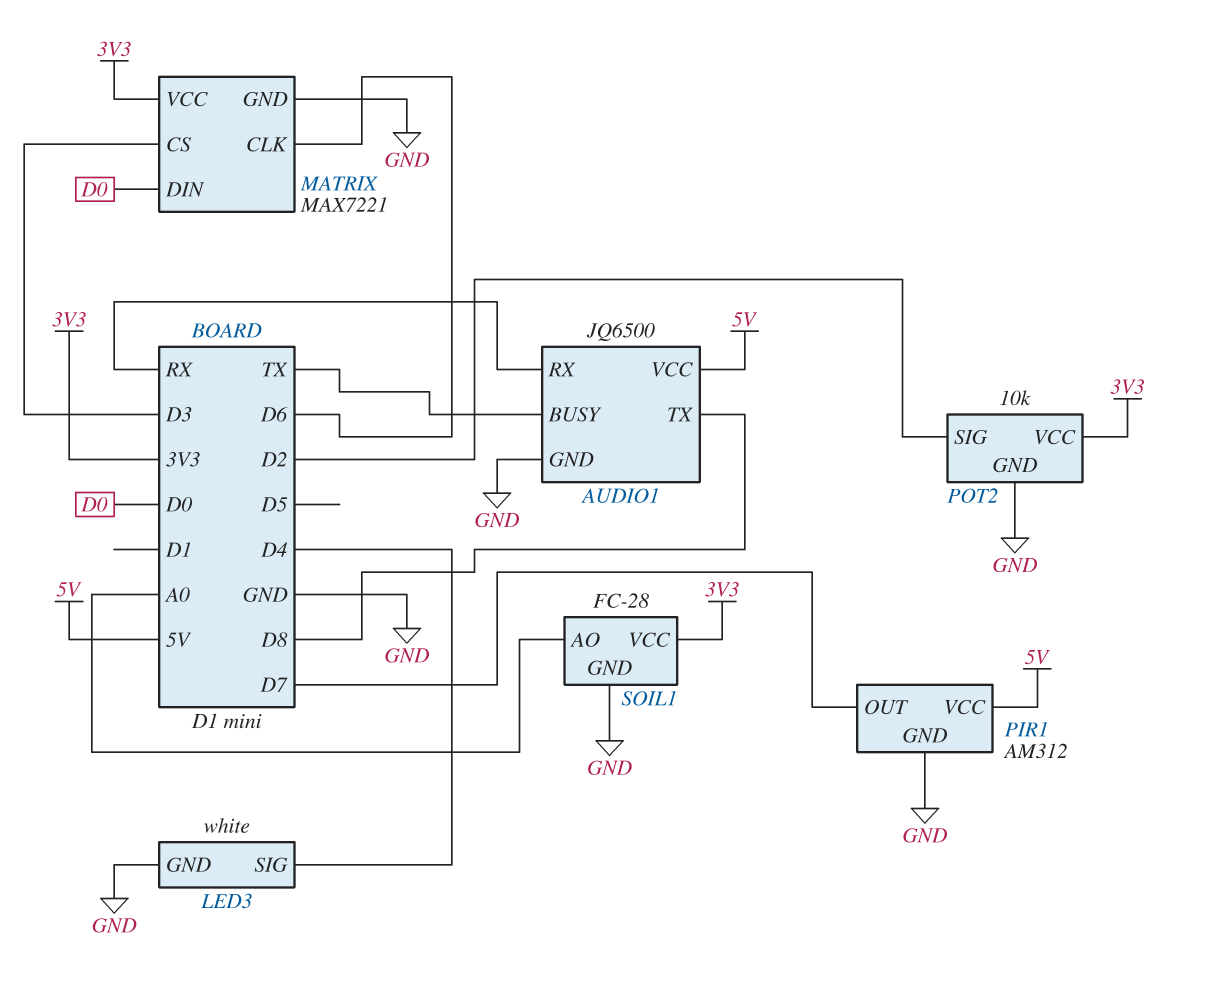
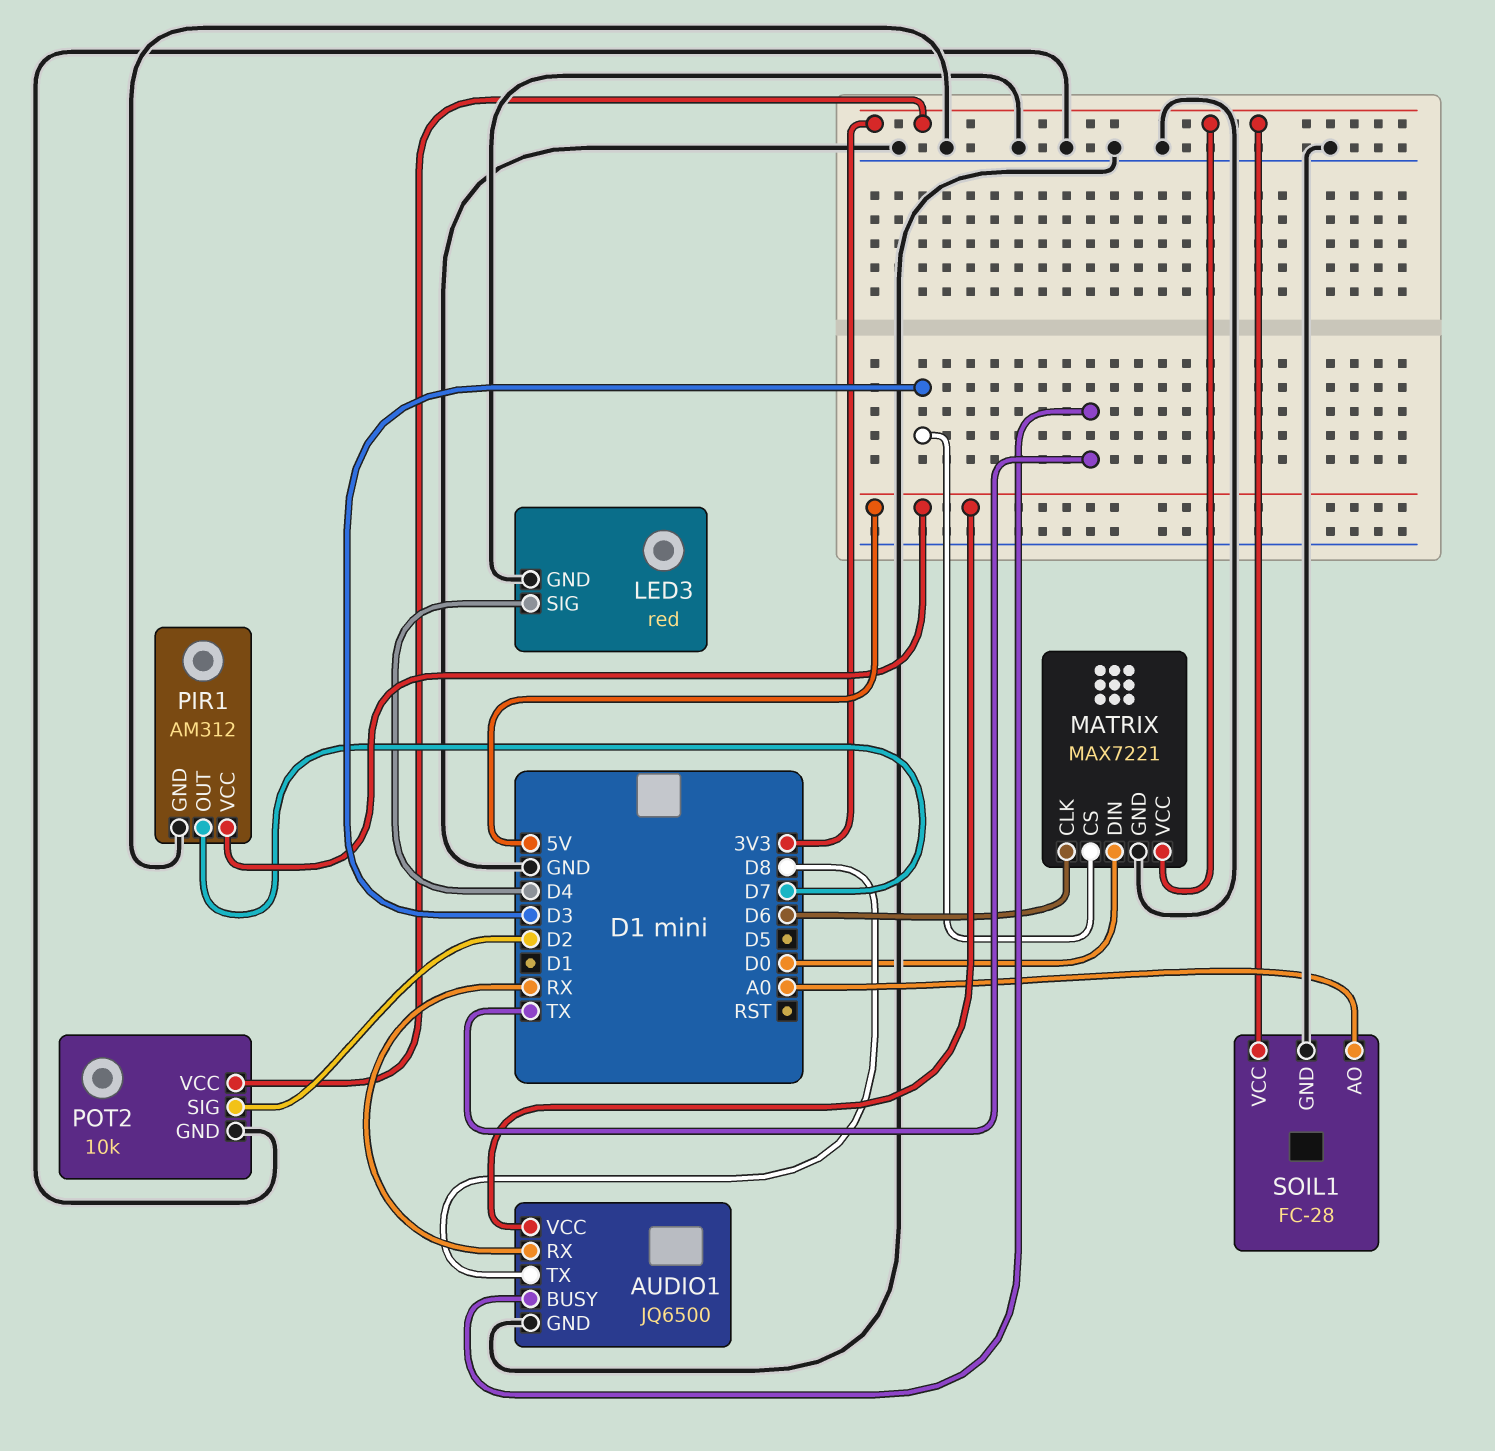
LED3: white -> red

